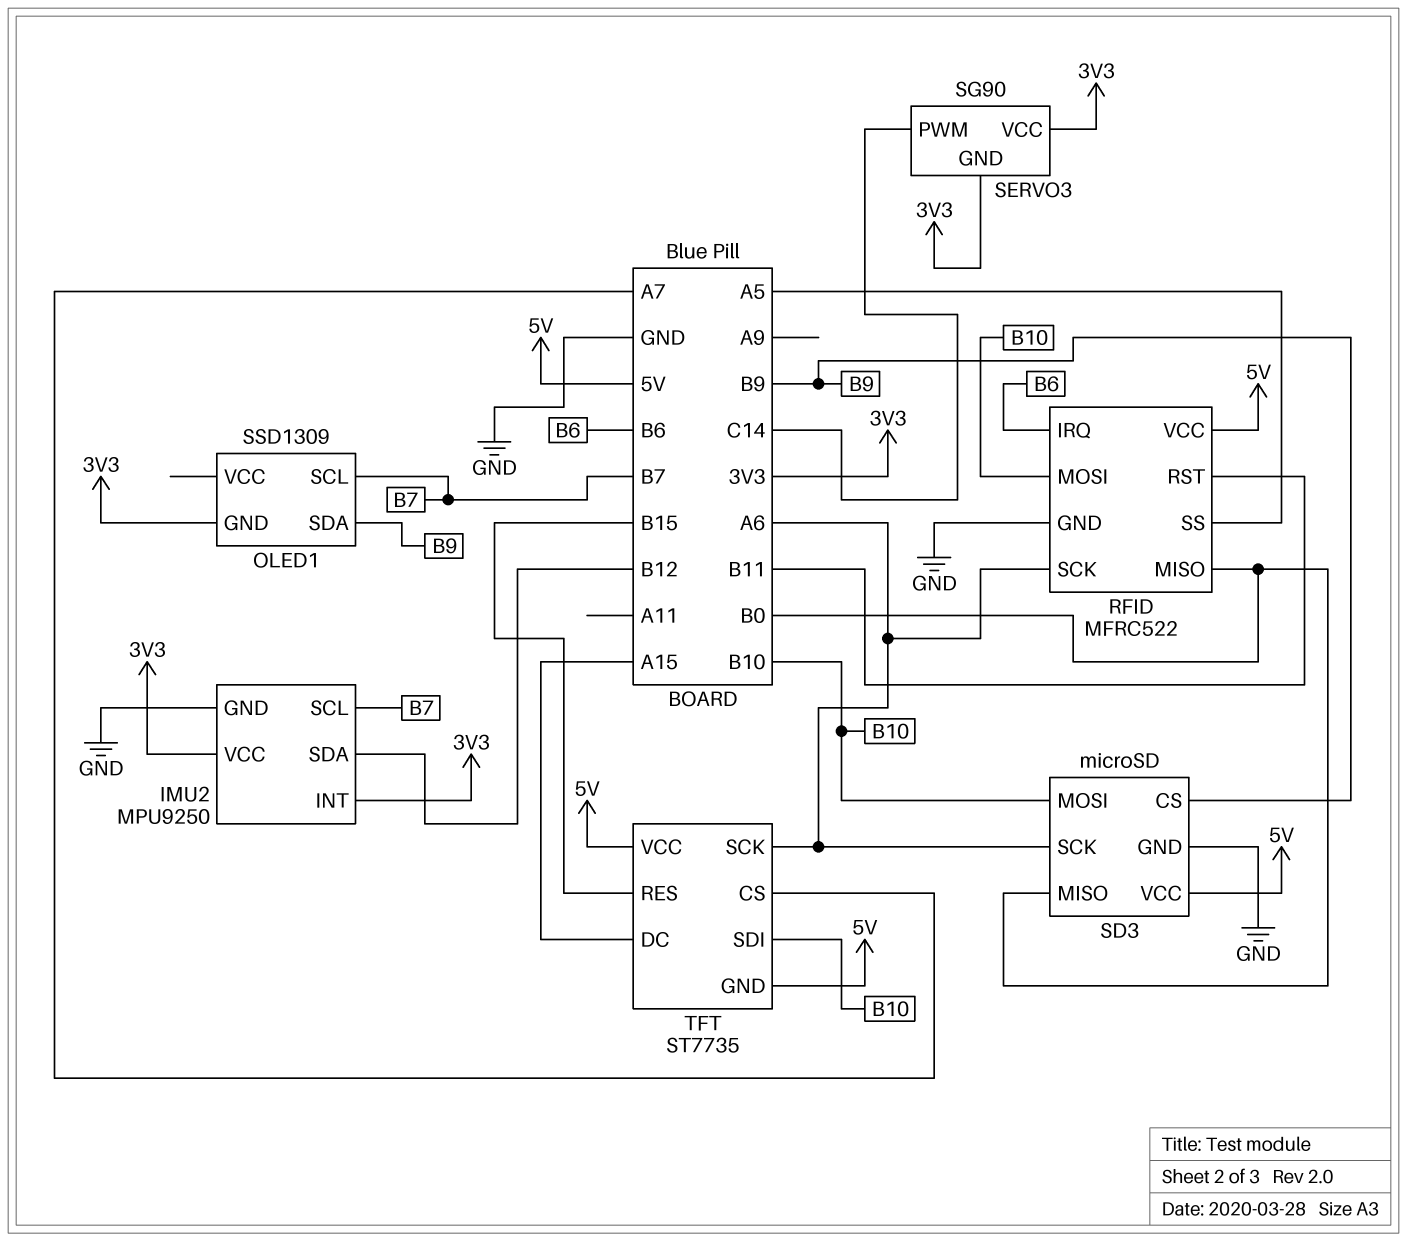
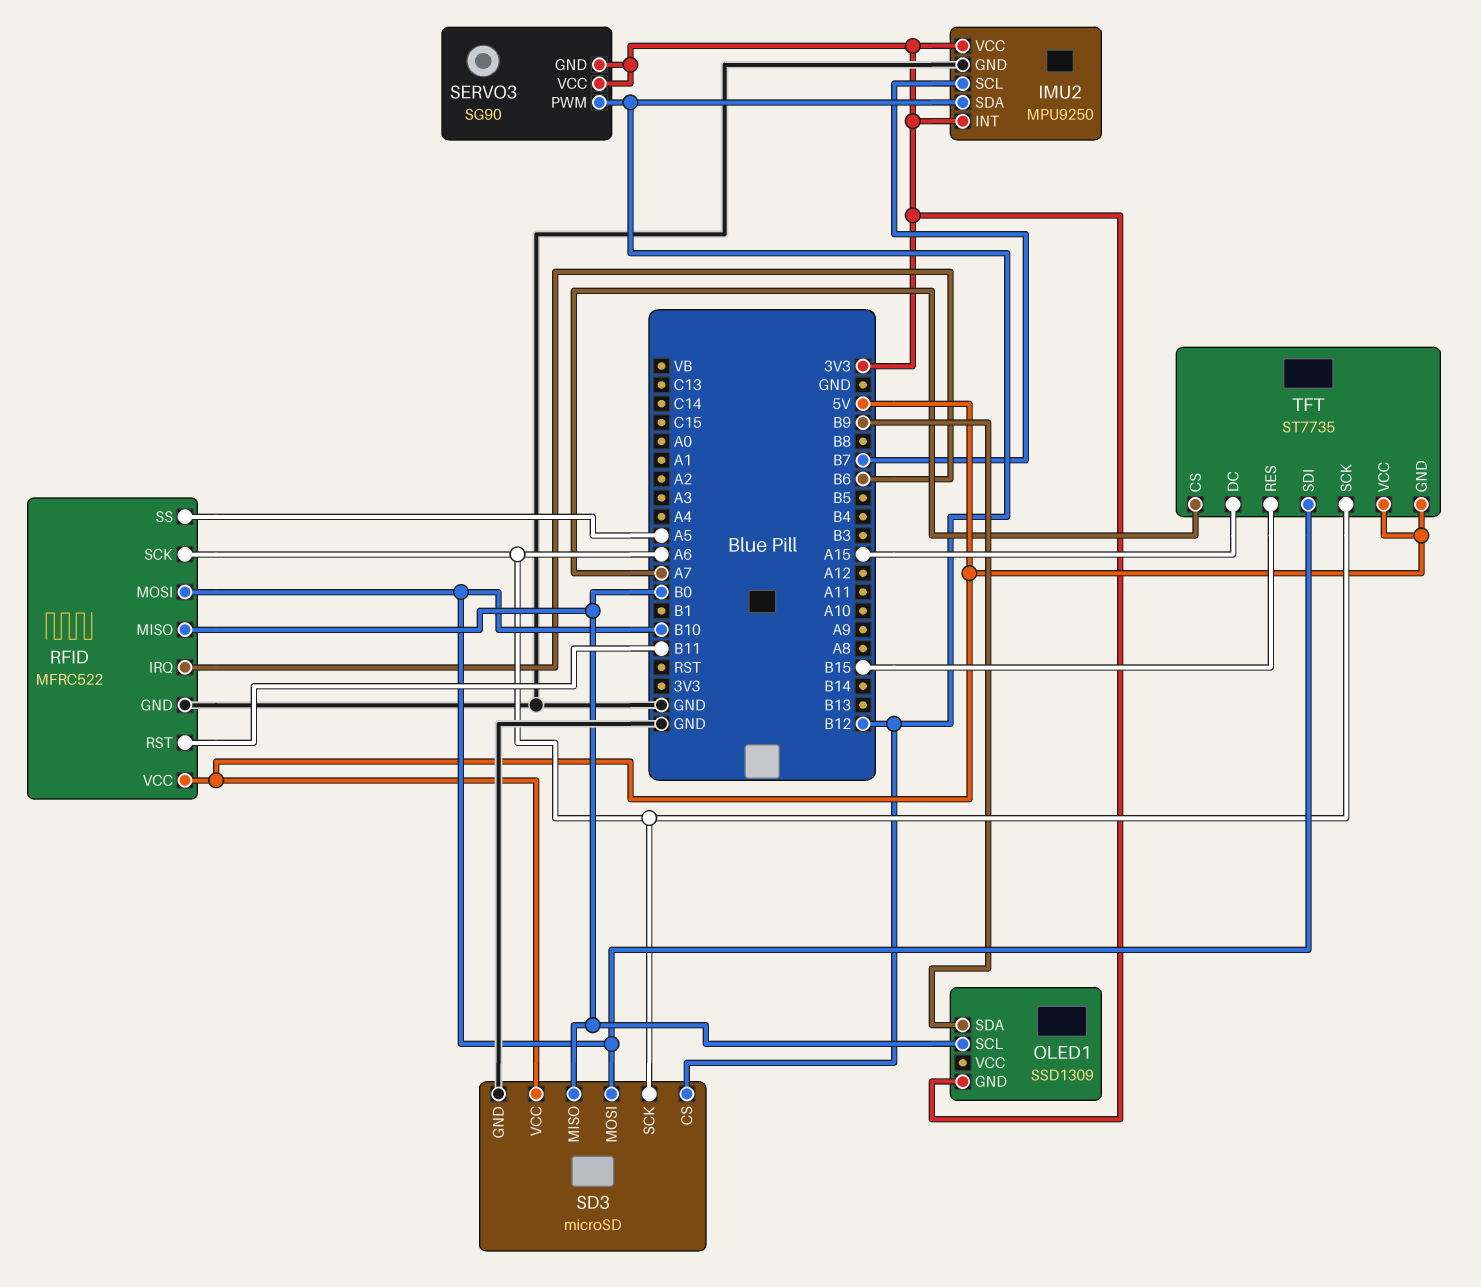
OLED1 pin SCL: B7 -> B0
SD3 pin CS: B9 -> B12
SERVO3 pin PWM: C14 -> B12

